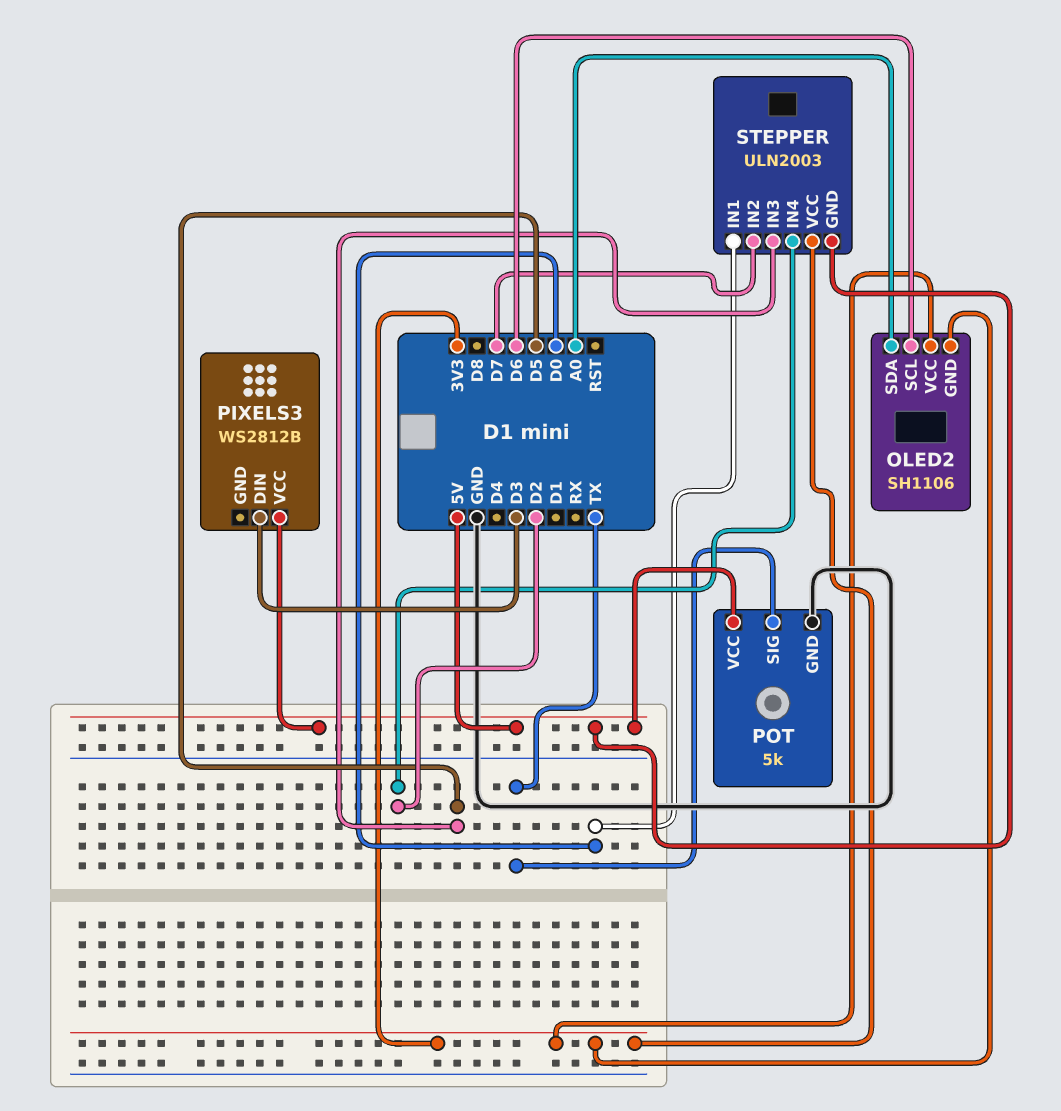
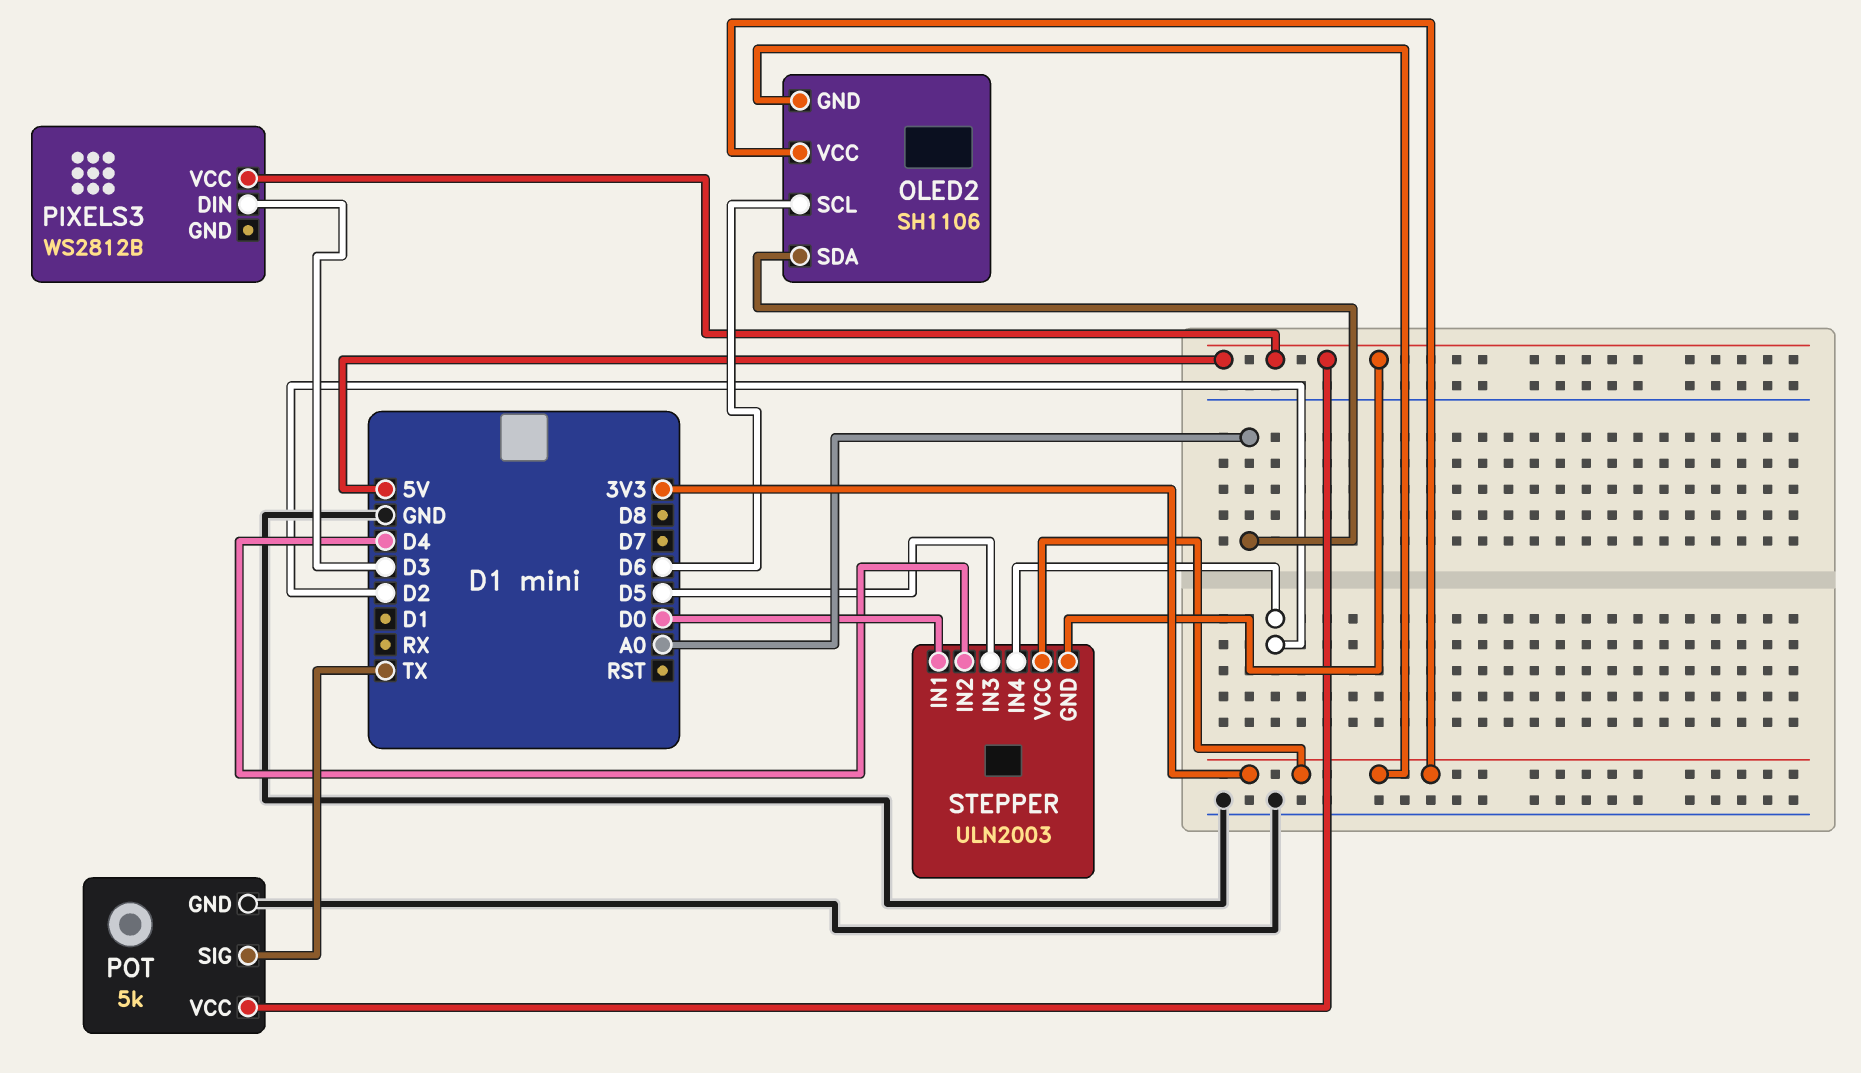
STEPPER pin IN2: D7 -> D4

